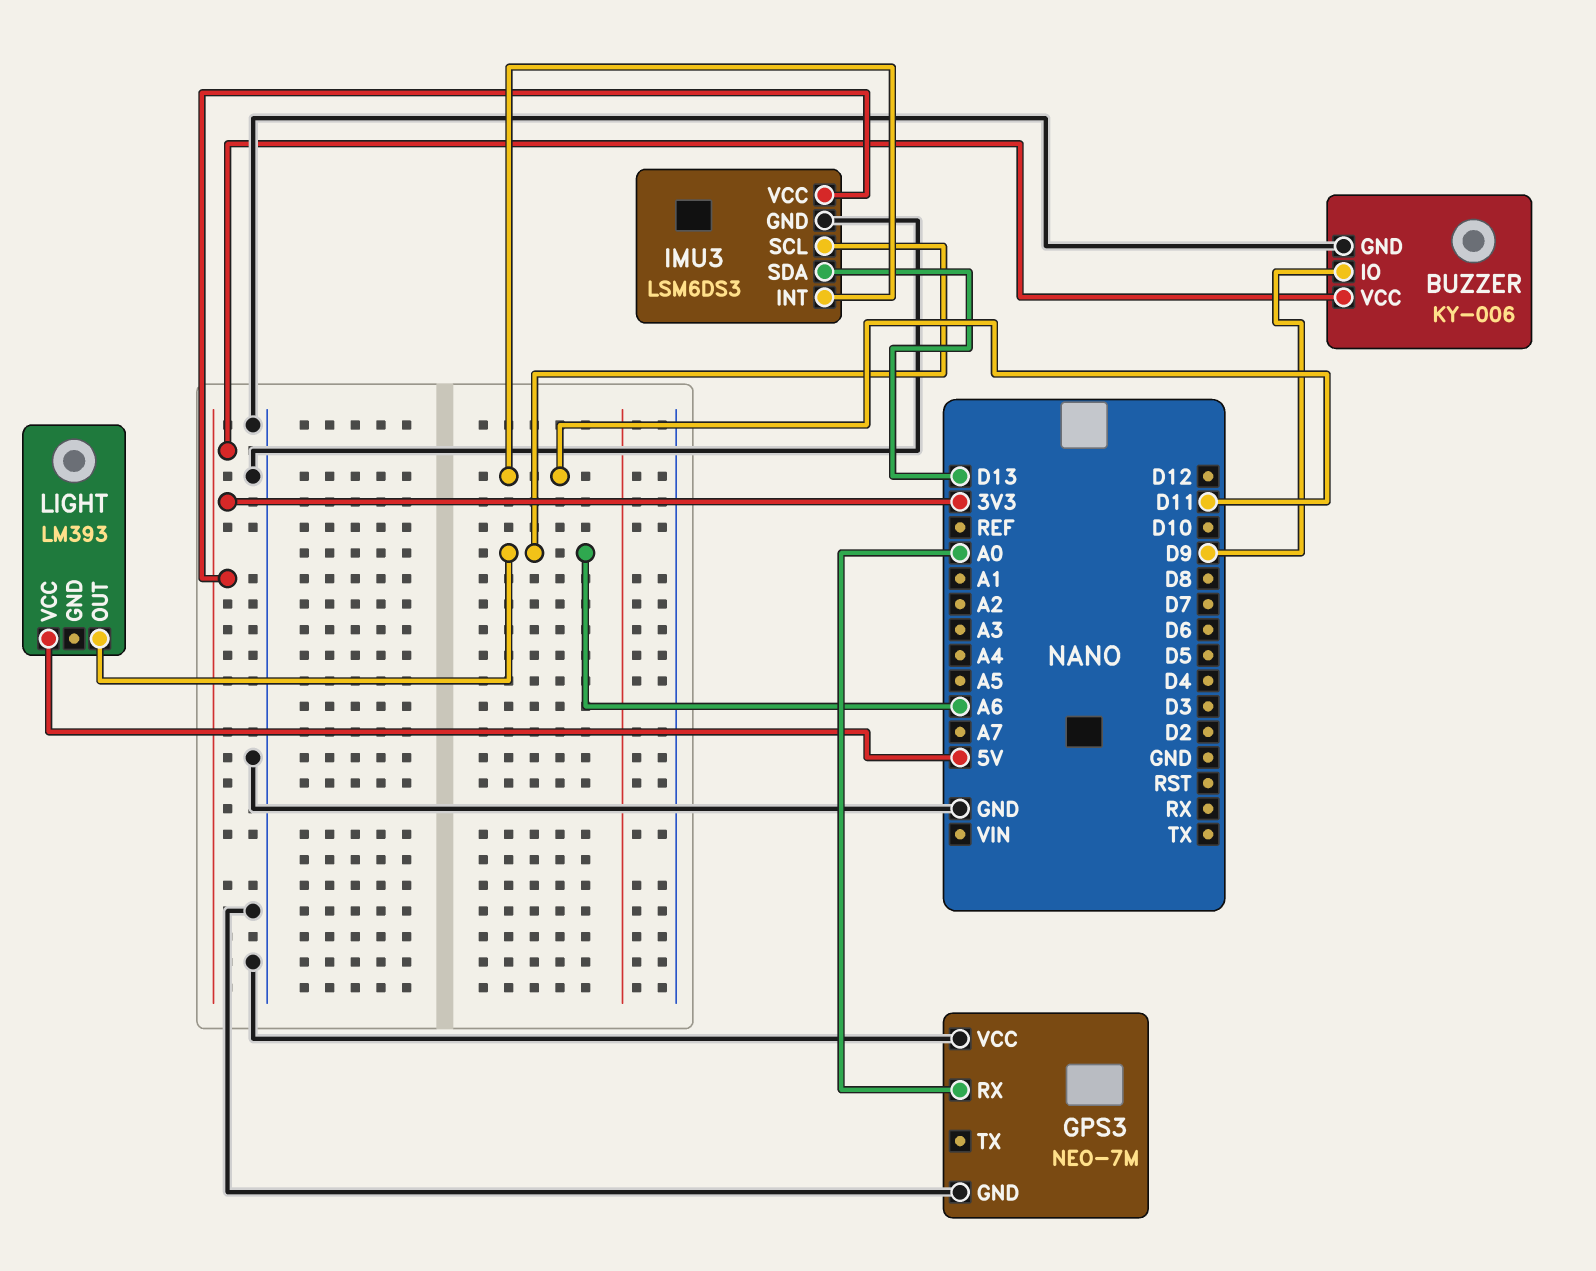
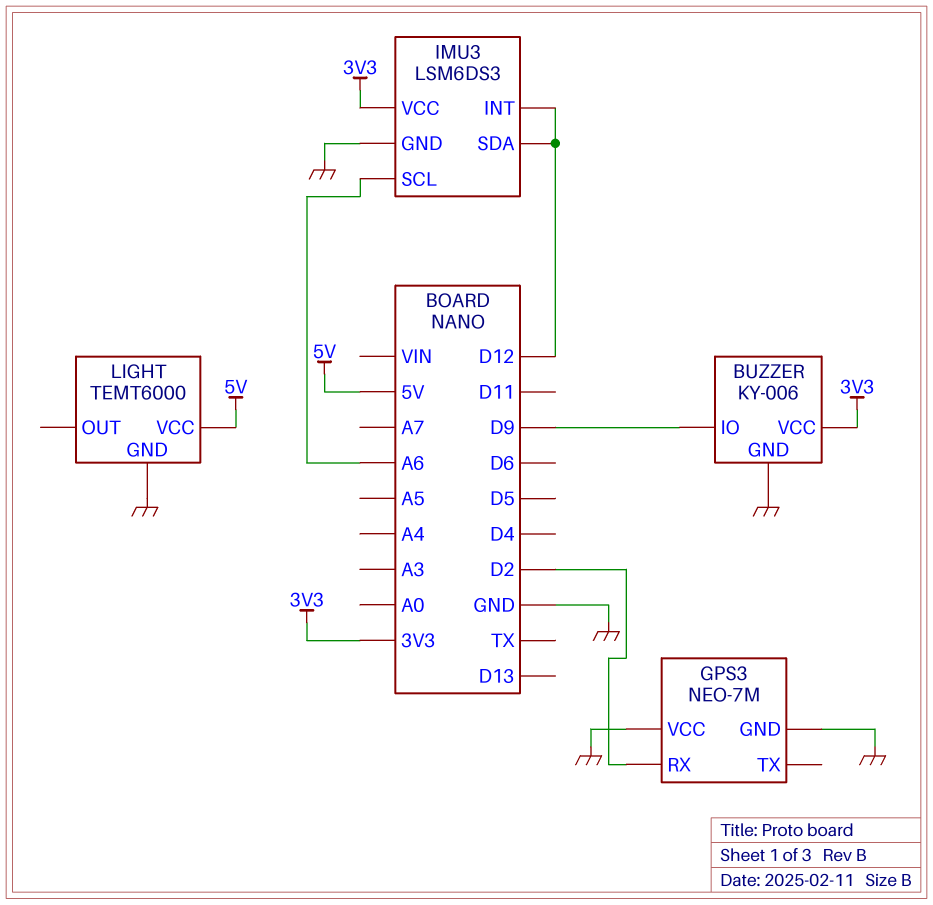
GPS3 pin RX: A0 -> D2
IMU3 pin INT: D11 -> D12
IMU3 pin SDA: D13 -> D12
LIGHT: LM393 -> TEMT6000
LIGHT pin GND: none -> GND
LIGHT pin OUT: A6 -> none

